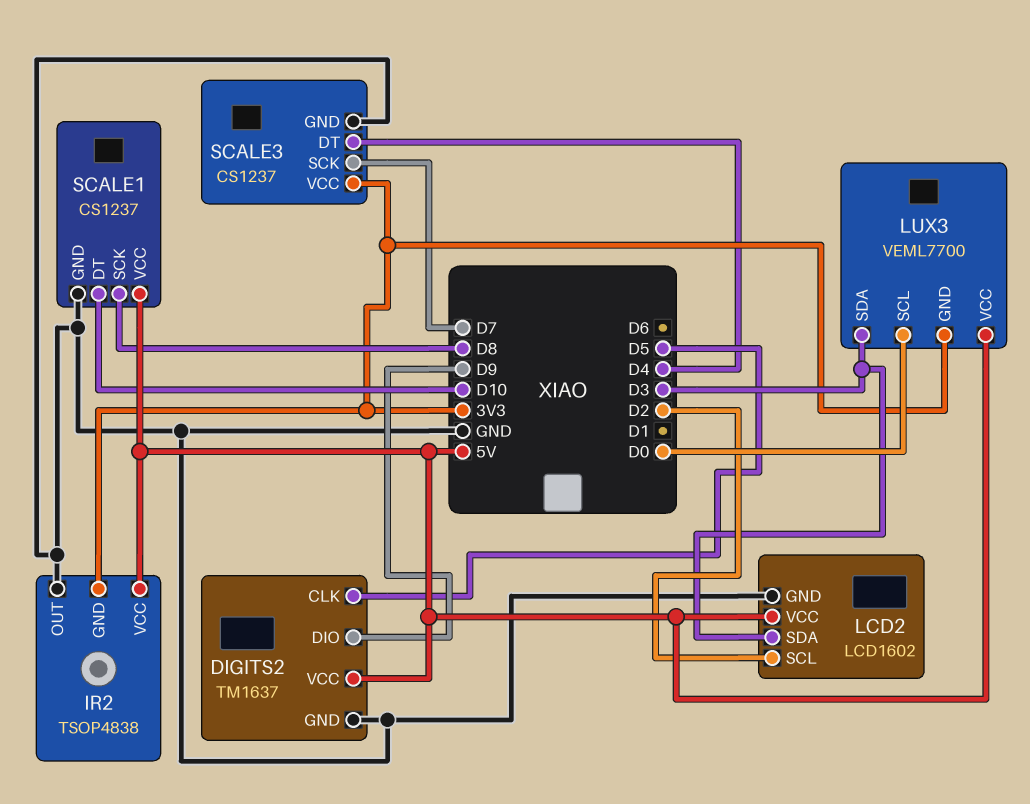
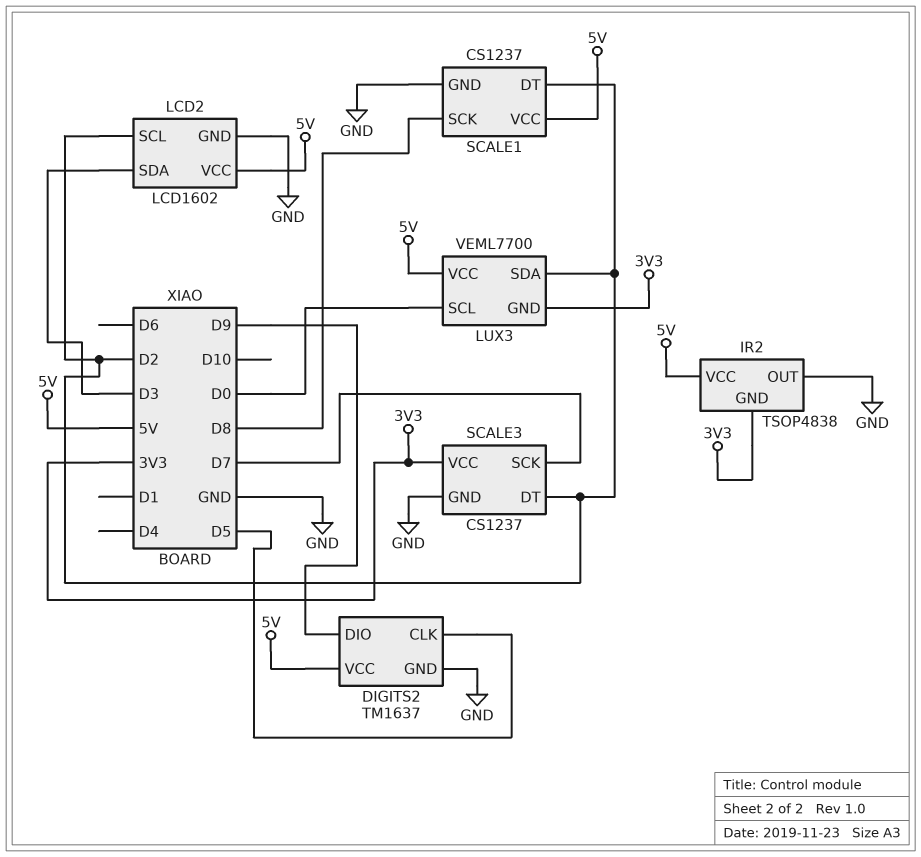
LUX3 pin SDA: D3 -> D2
SCALE1 pin DT: D10 -> D2
SCALE3 pin DT: D4 -> D2

